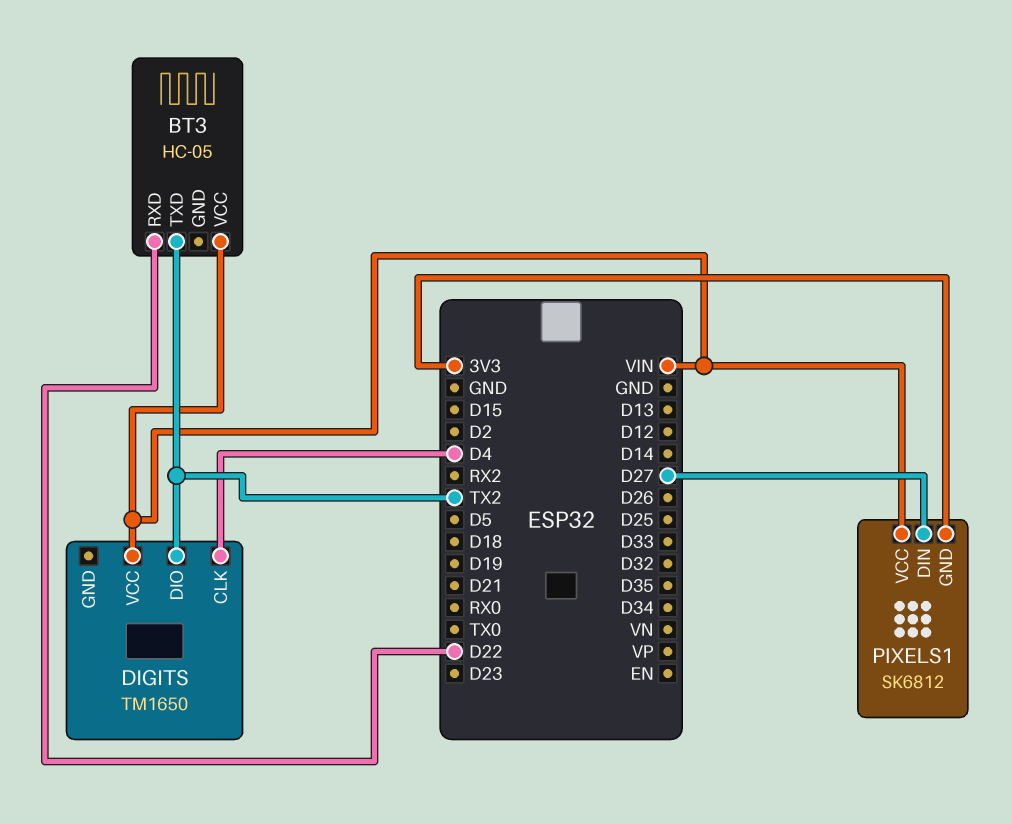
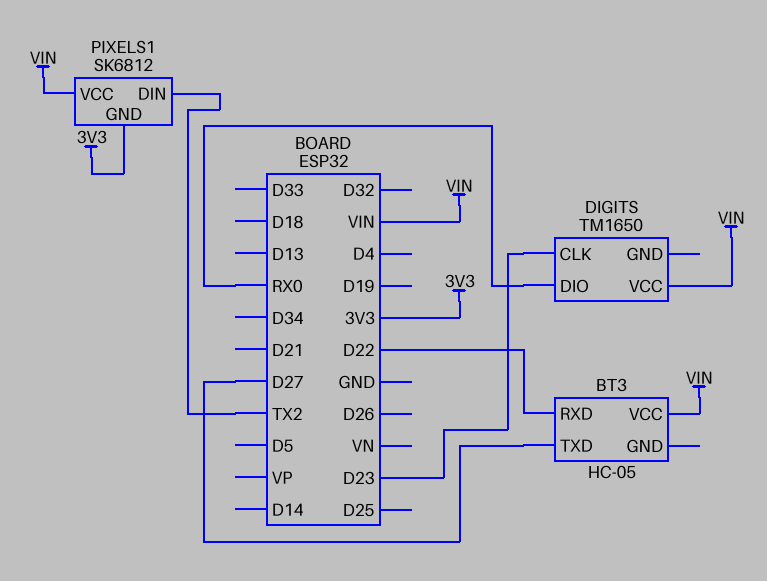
BT3 pin TXD: TX2 -> D27
DIGITS pin CLK: D4 -> D23
DIGITS pin DIO: TX2 -> RX0
PIXELS1 pin DIN: D27 -> TX2

